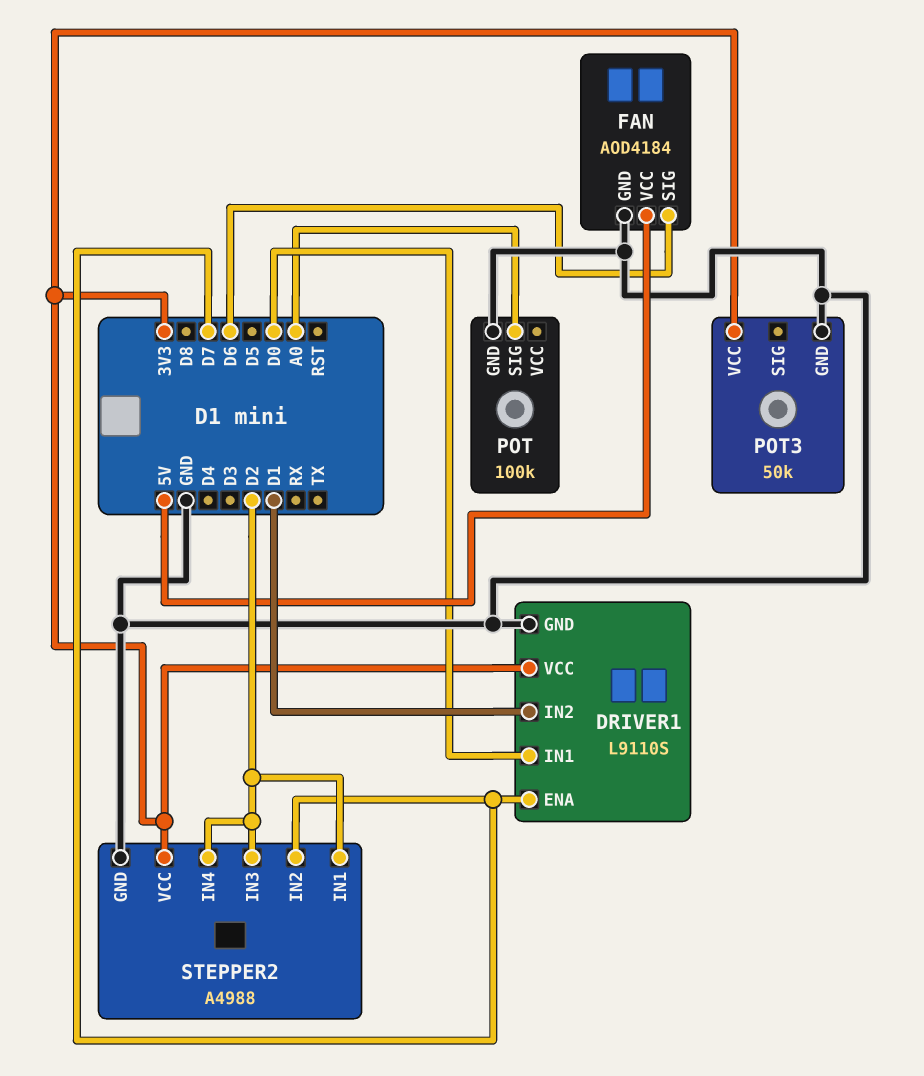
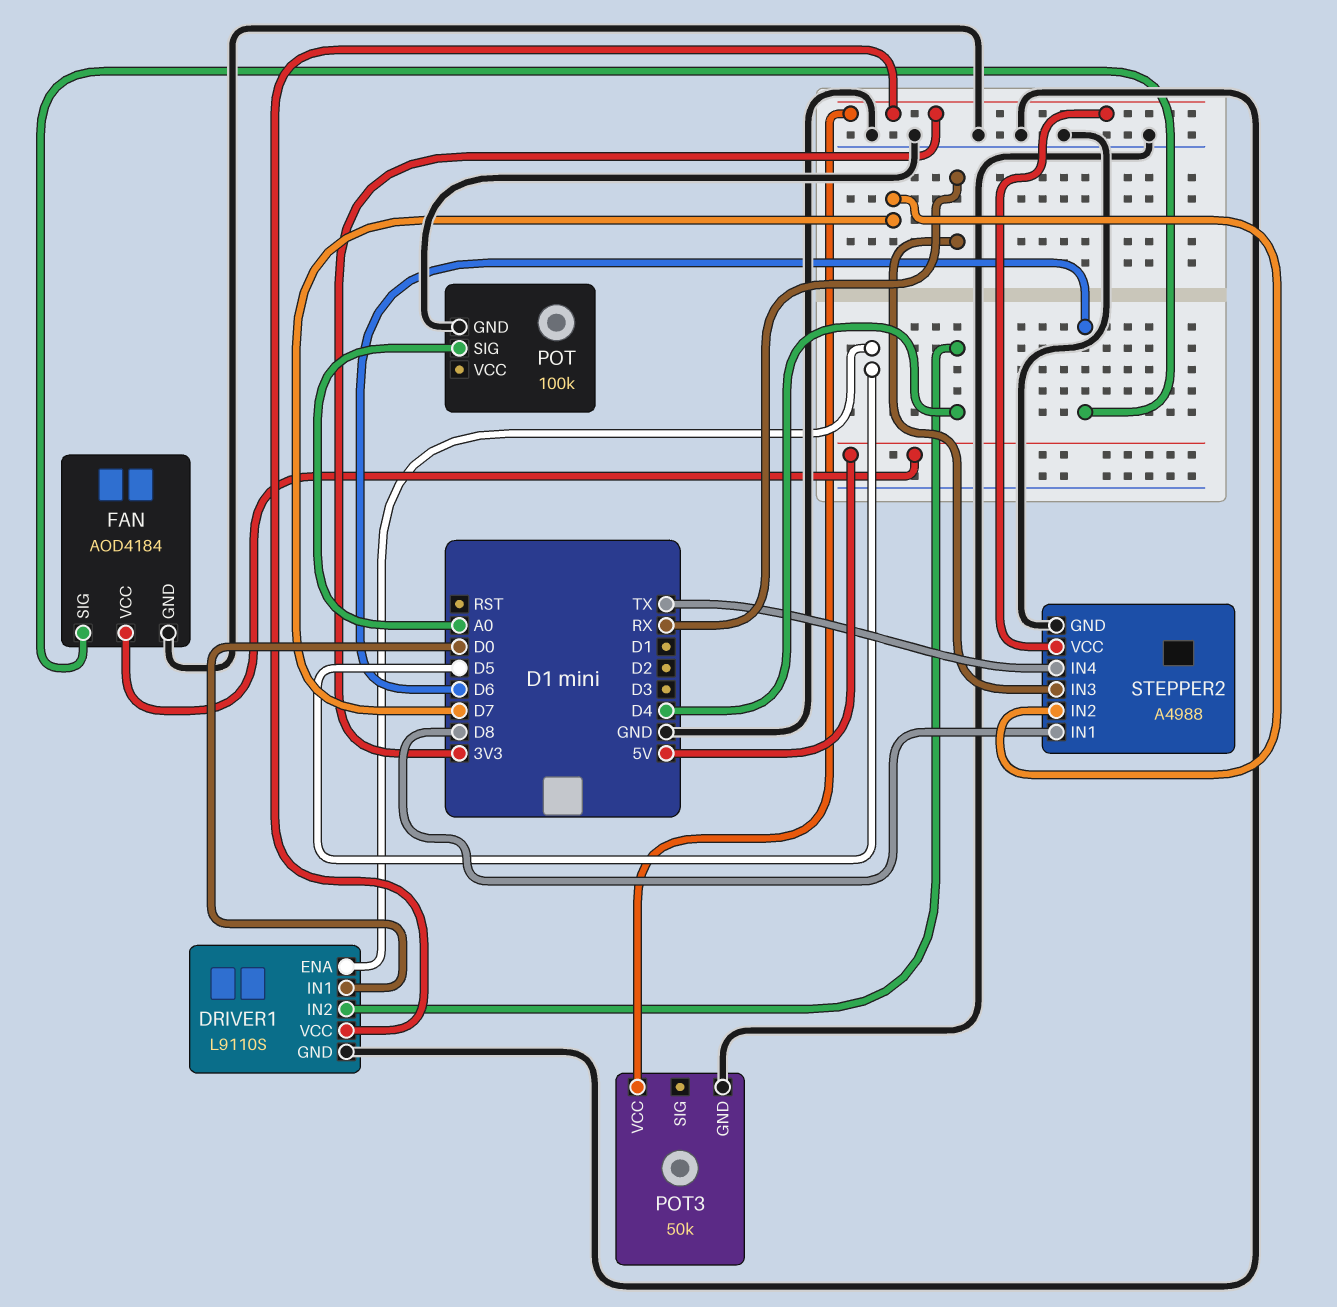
DRIVER1 pin ENA: D7 -> D5
DRIVER1 pin IN2: D1 -> D4
STEPPER2 pin IN1: D2 -> D8
STEPPER2 pin IN3: D2 -> RX
STEPPER2 pin IN4: D2 -> TX

